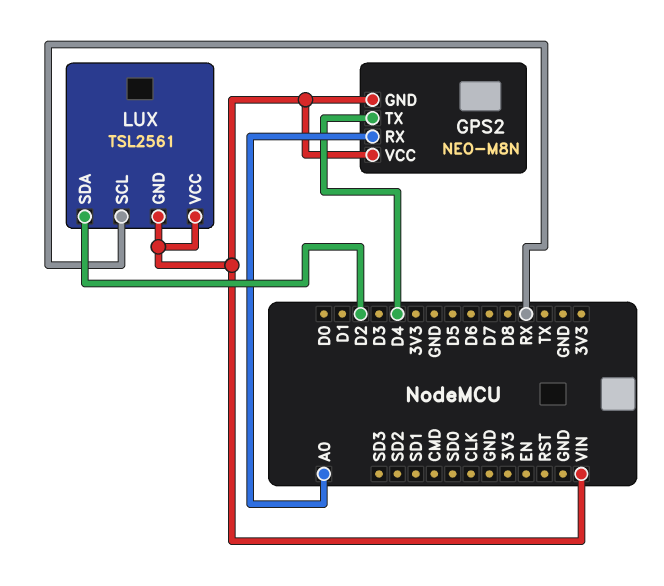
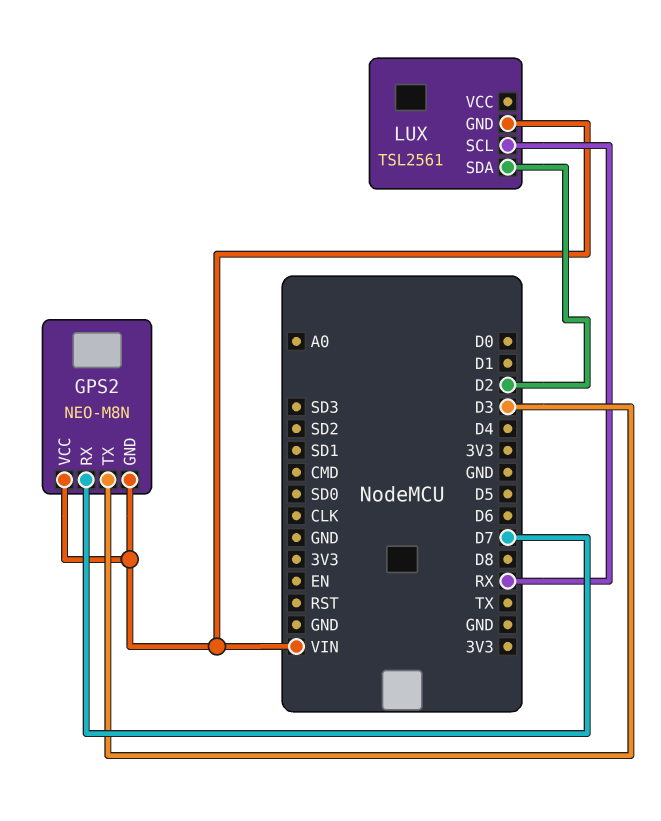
GPS2 pin RX: A0 -> D7
GPS2 pin TX: D4 -> D3
LUX pin VCC: VIN -> none

